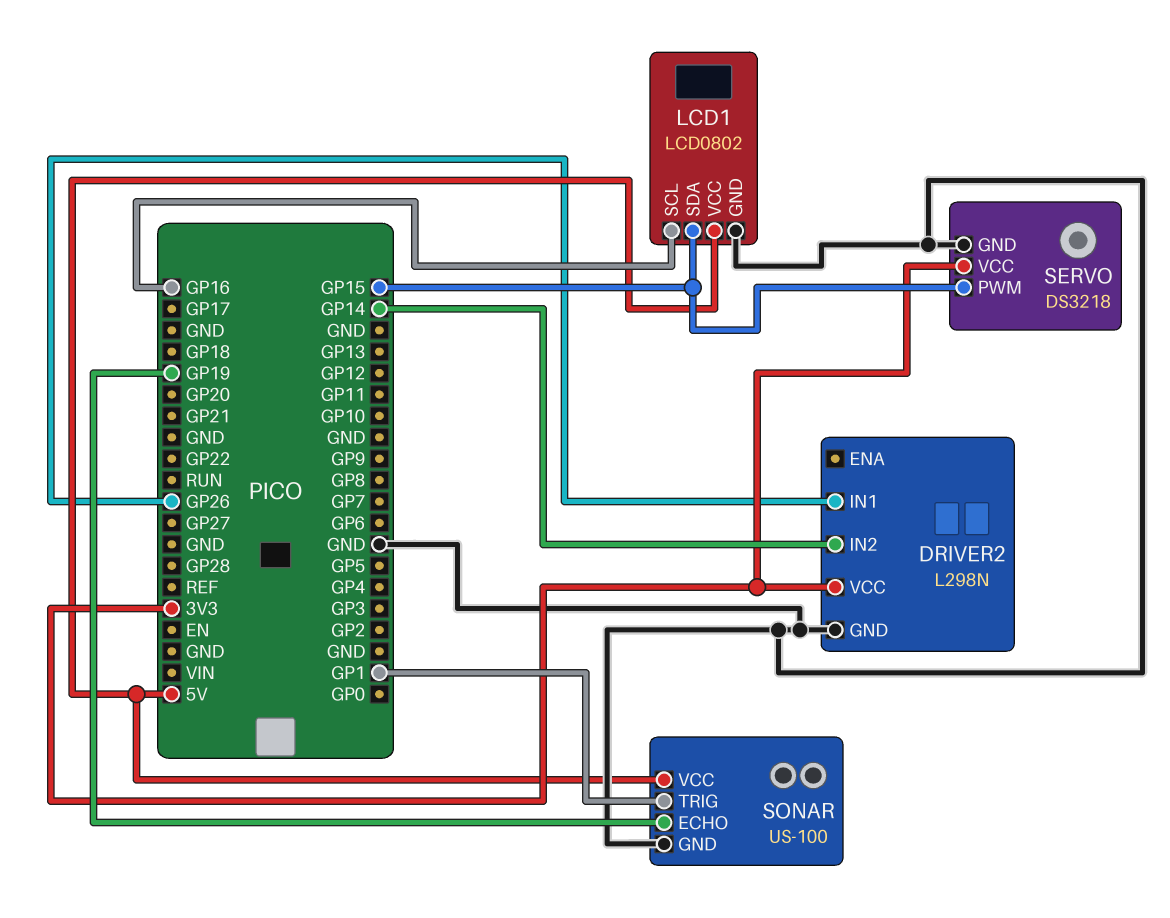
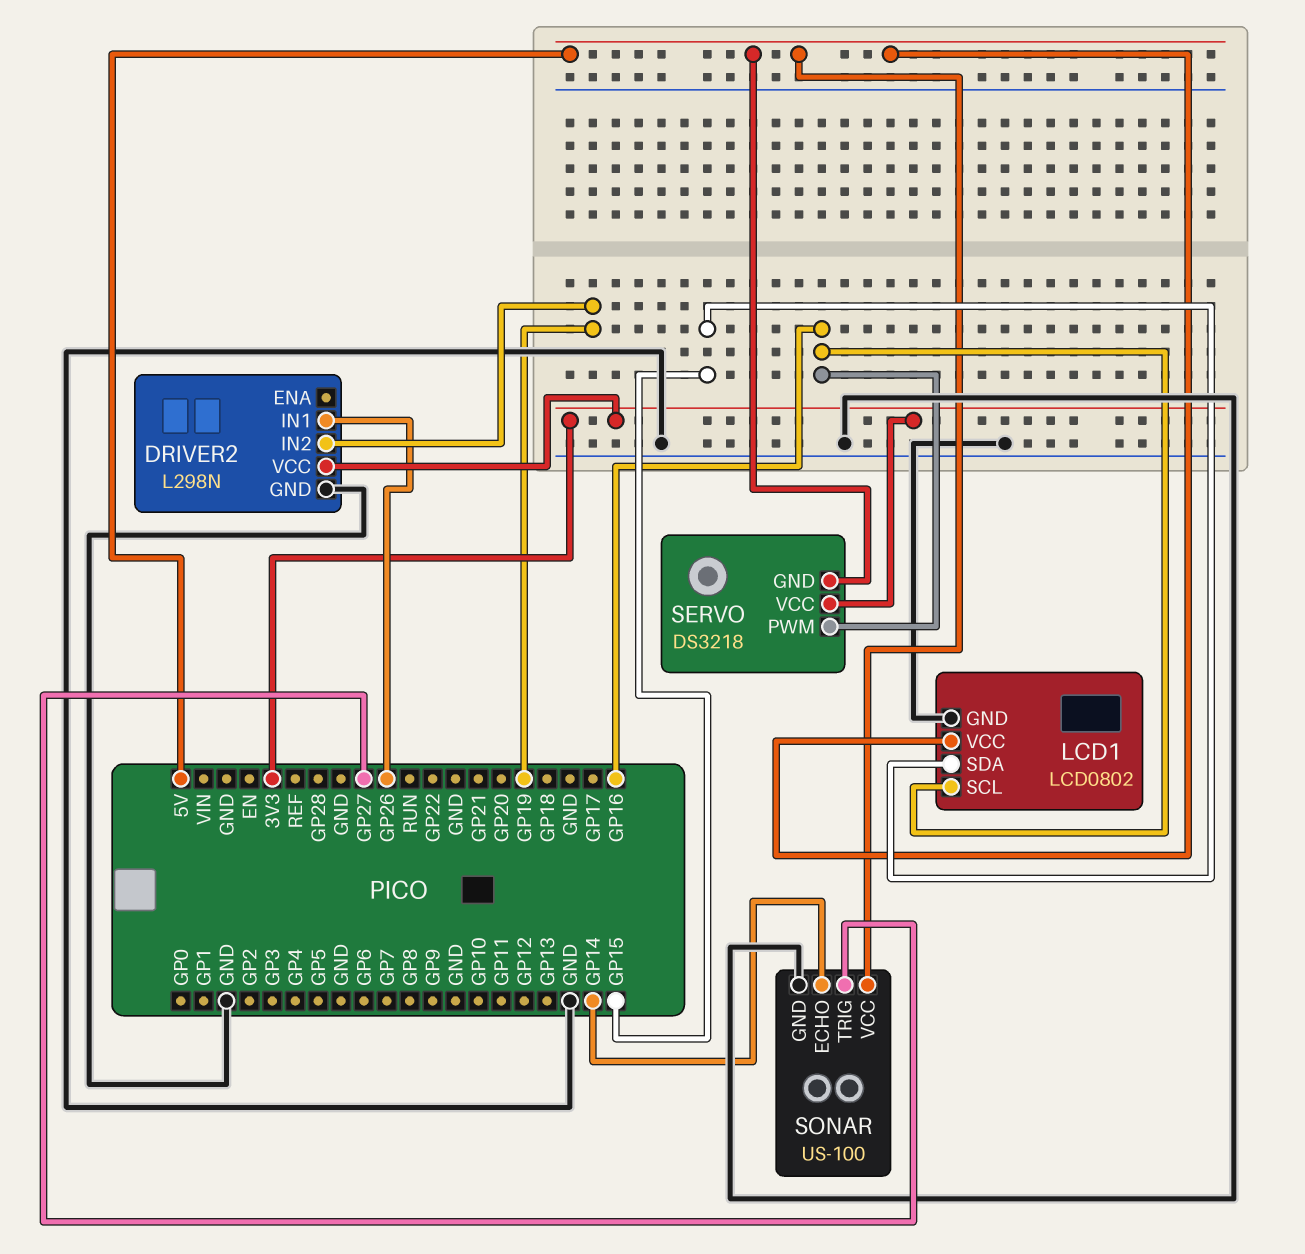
DRIVER2 pin IN2: GP14 -> GP19
SERVO pin GND: GND -> 5V
SERVO pin PWM: GP15 -> GP16
SONAR pin ECHO: GP19 -> GP14
SONAR pin TRIG: GP1 -> GP27

